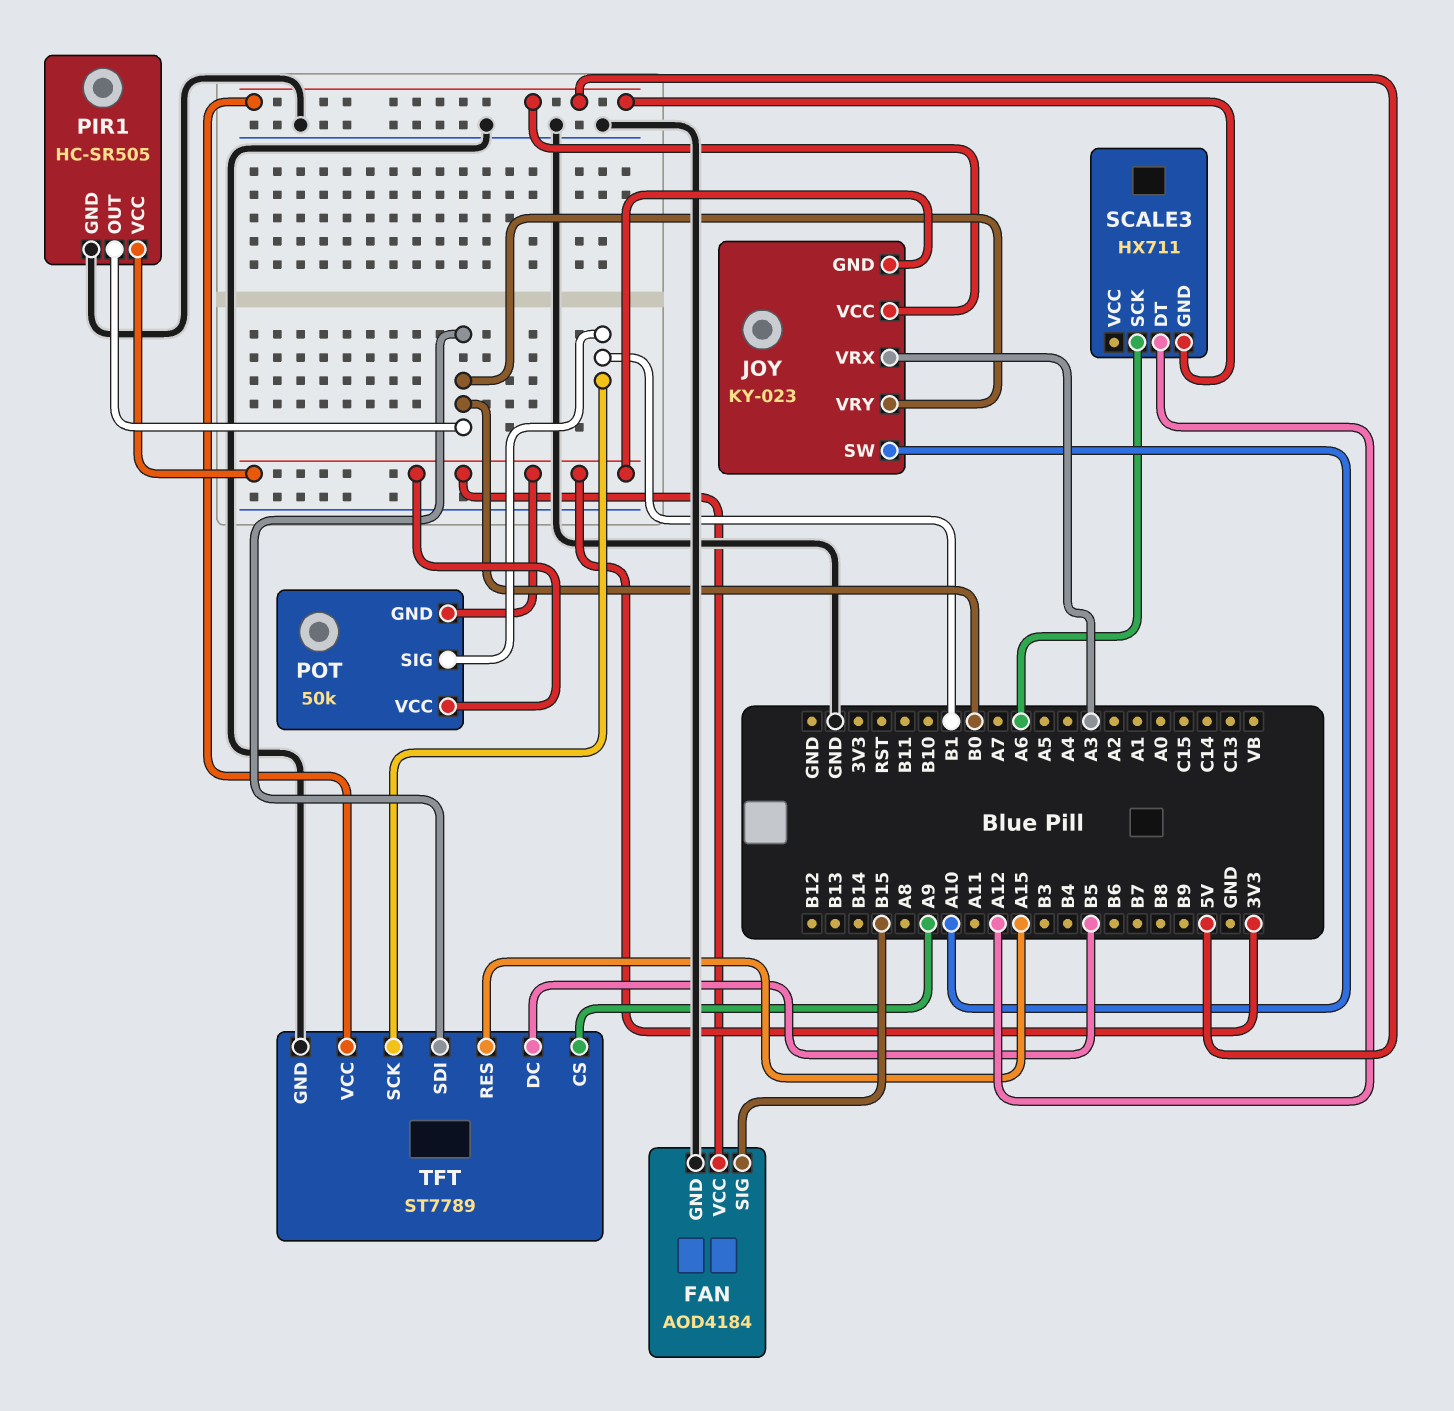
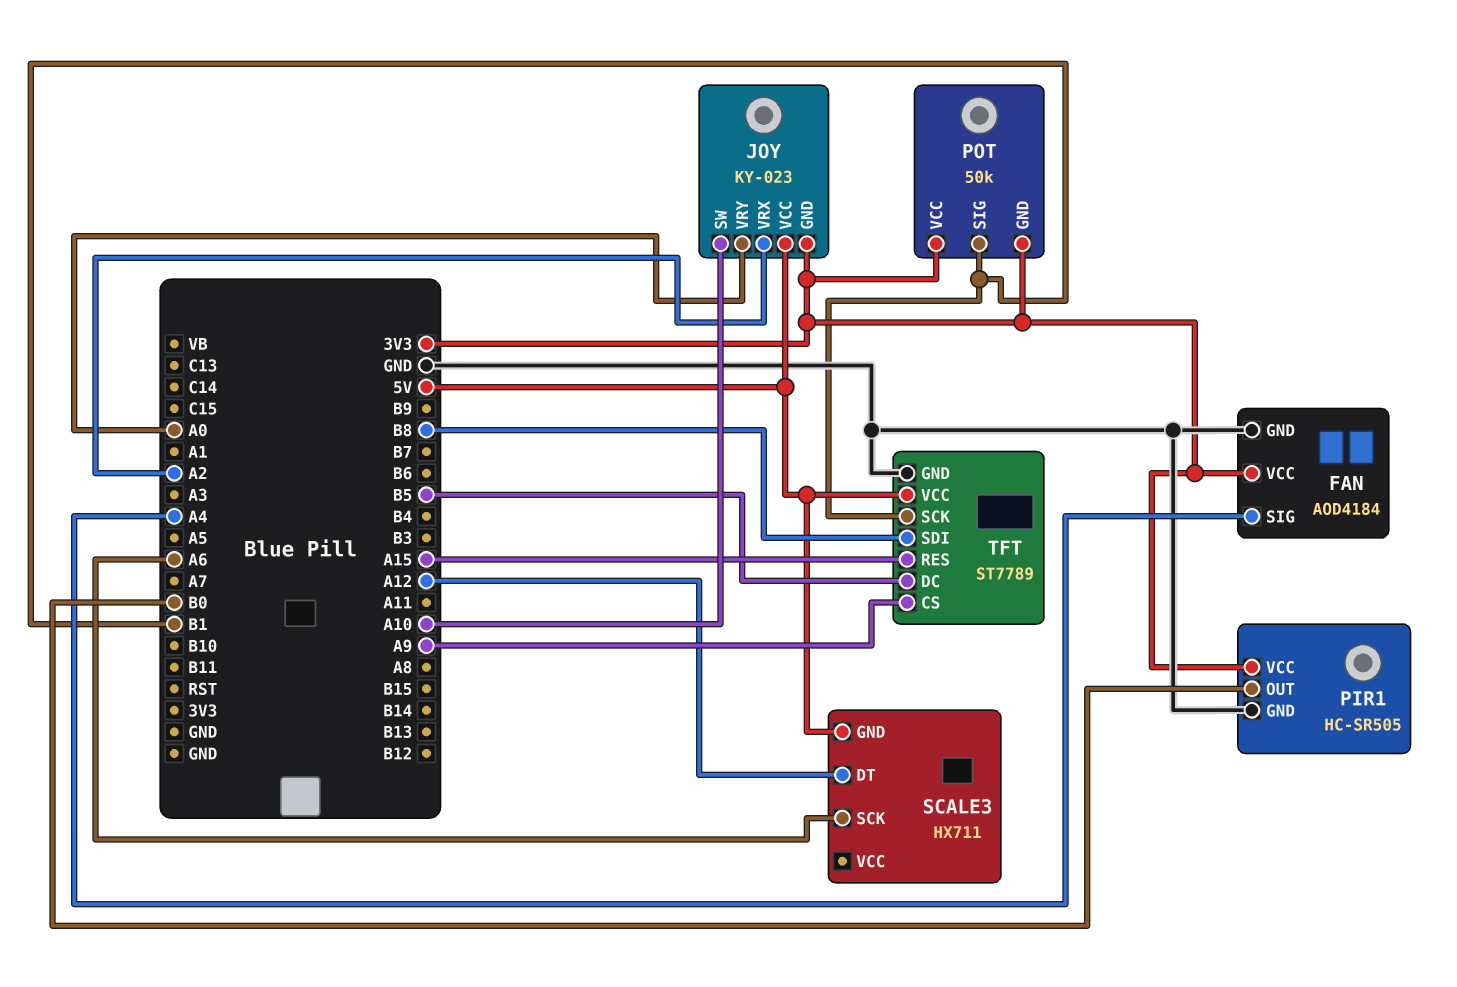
FAN pin SIG: B15 -> A4
JOY pin VRX: A3 -> A2
JOY pin VRY: B0 -> A0
TFT pin SDI: B0 -> B8

